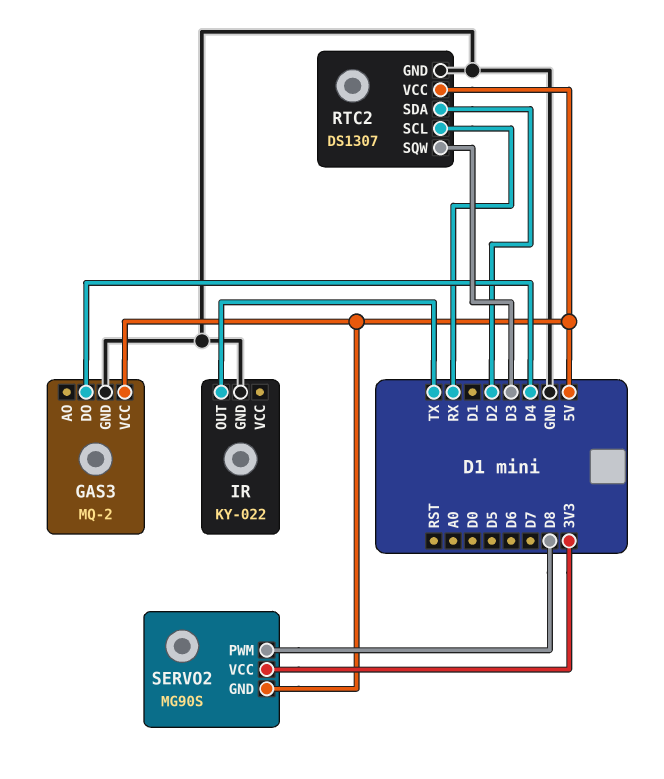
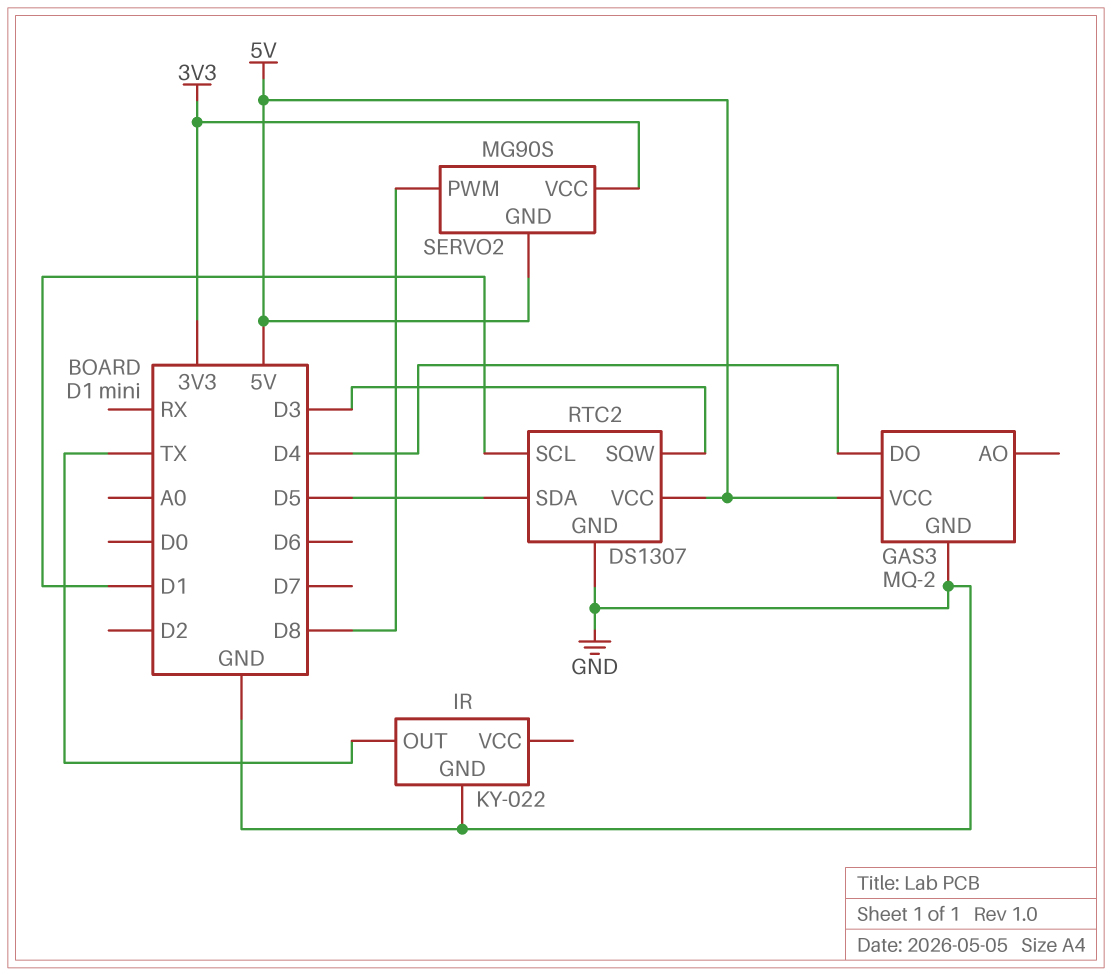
RTC2 pin SCL: RX -> D1
RTC2 pin SDA: D2 -> D5

